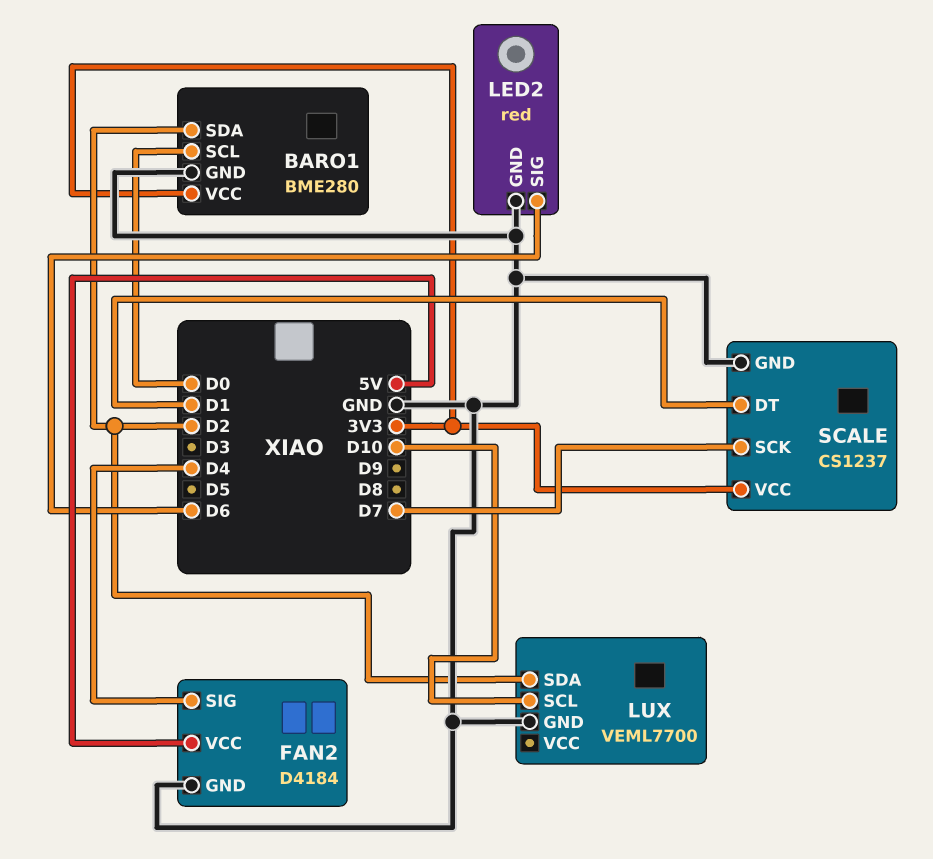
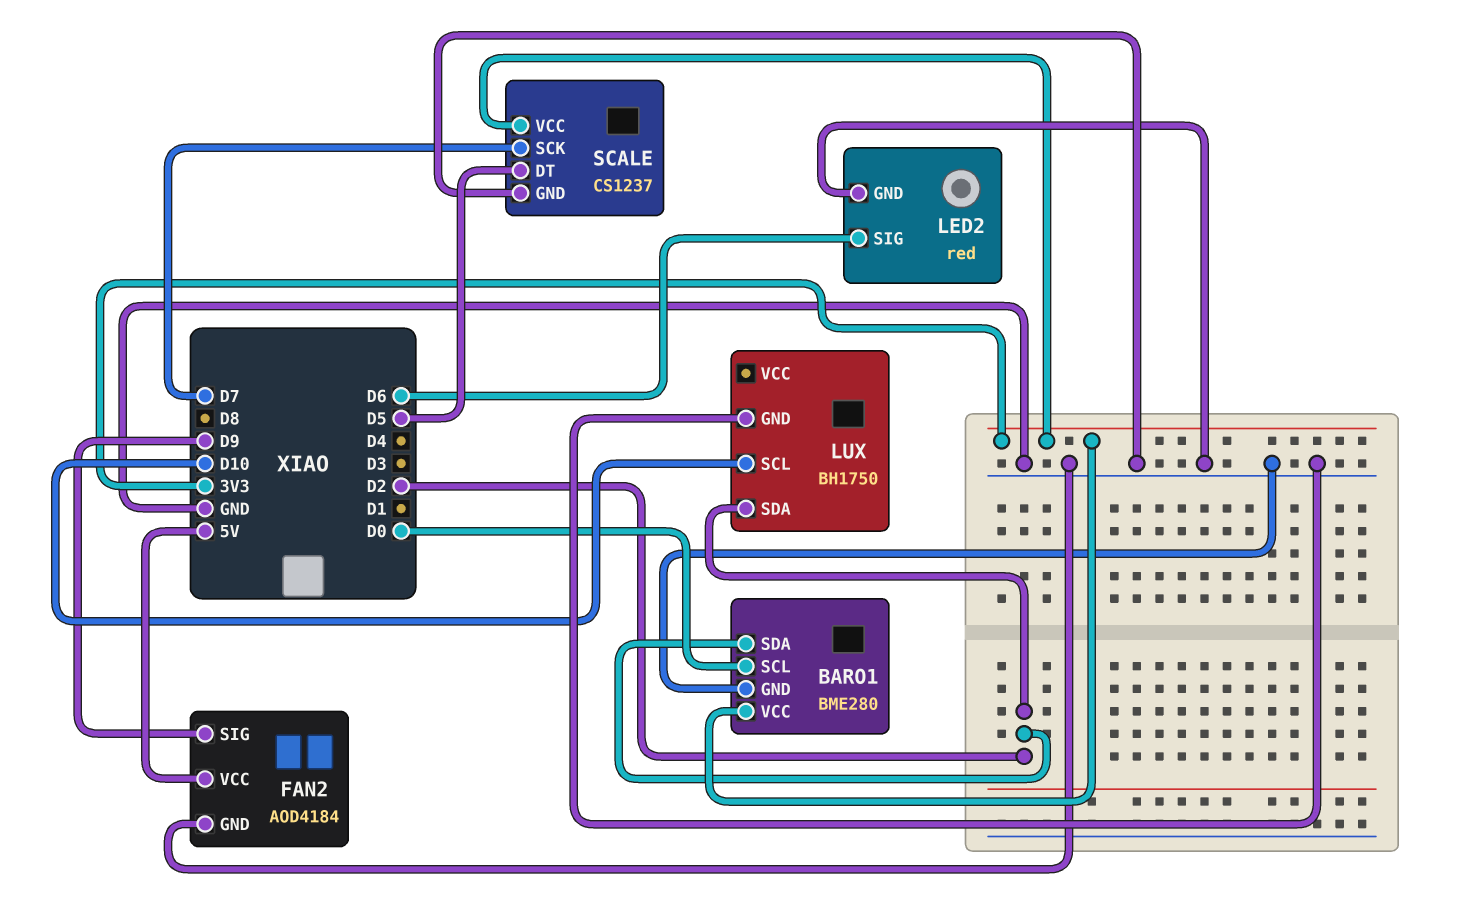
FAN2: D4184 -> AOD4184
FAN2 pin SIG: D4 -> D9
LUX: VEML7700 -> BH1750
SCALE pin DT: D1 -> D5

